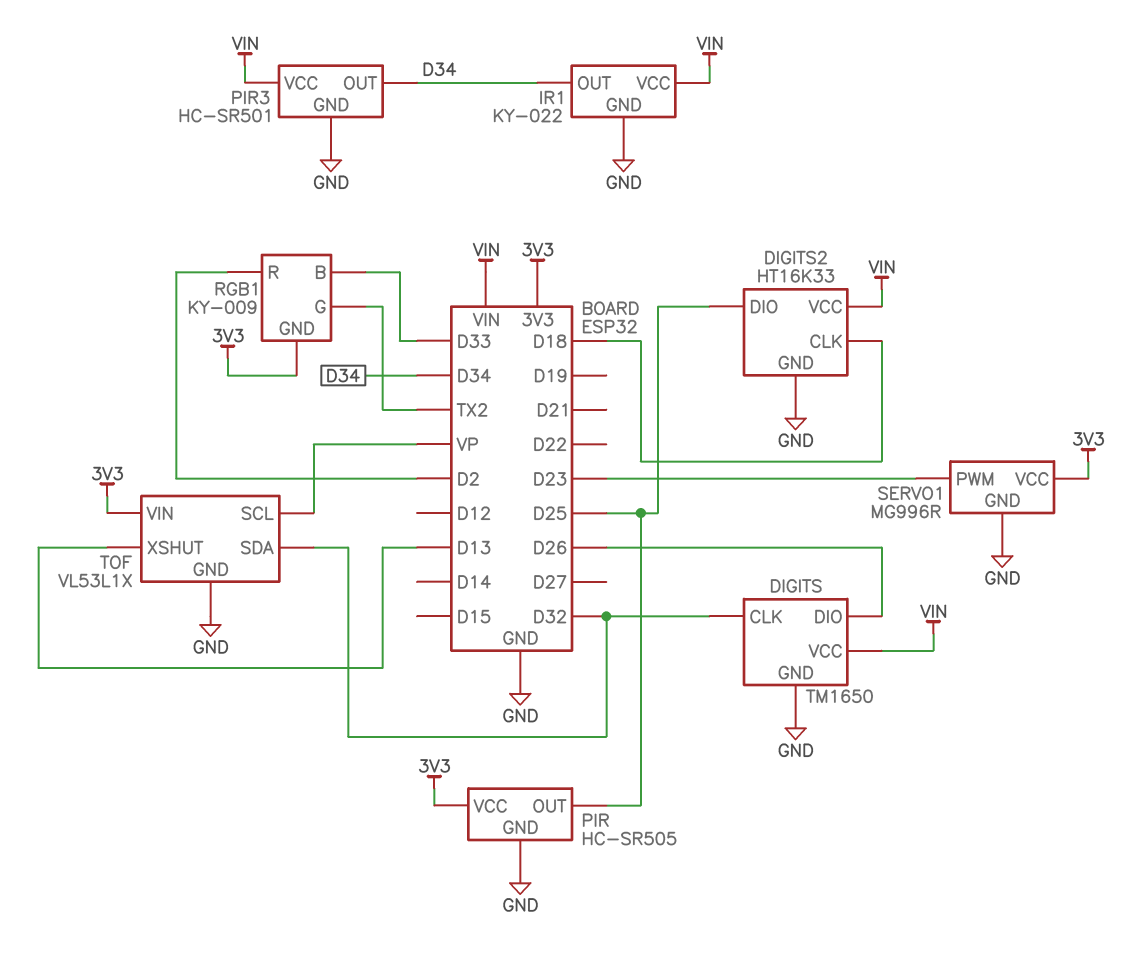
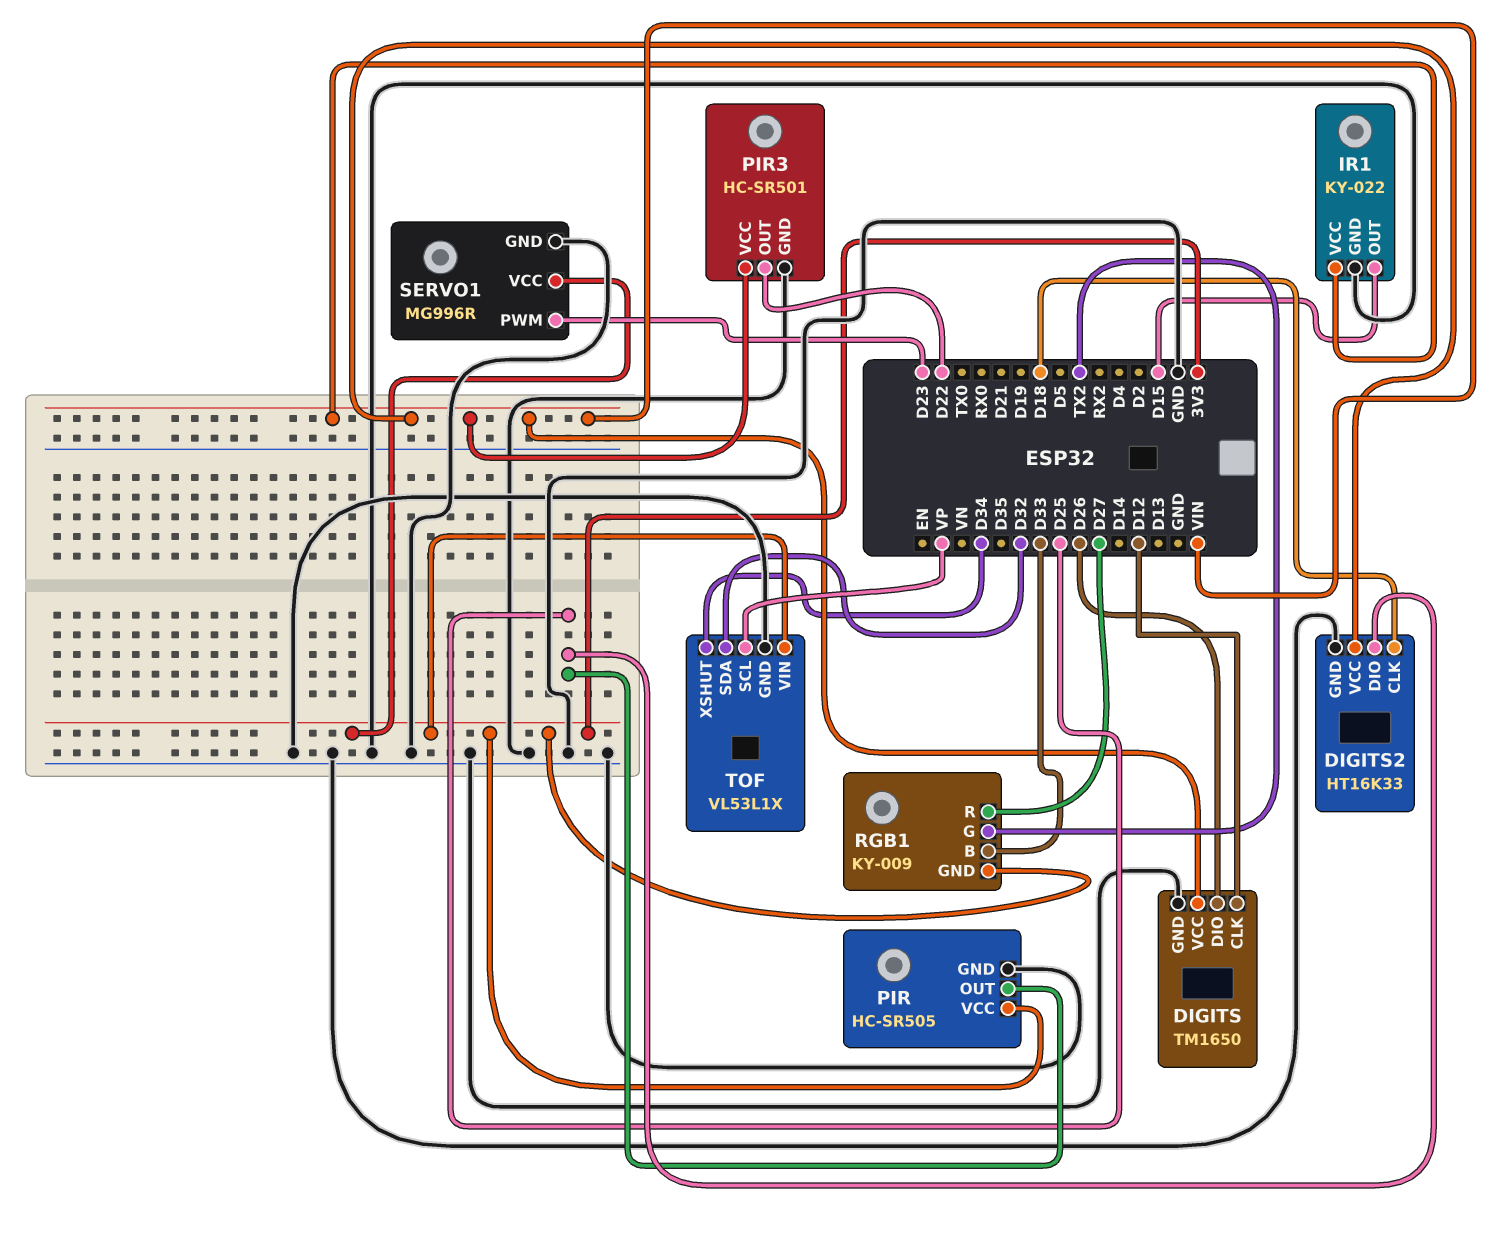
DIGITS pin CLK: D32 -> D12
IR1 pin OUT: D34 -> D15
PIR3 pin OUT: D34 -> D22
RGB1 pin R: D2 -> D27
TOF pin XSHUT: D13 -> D34

